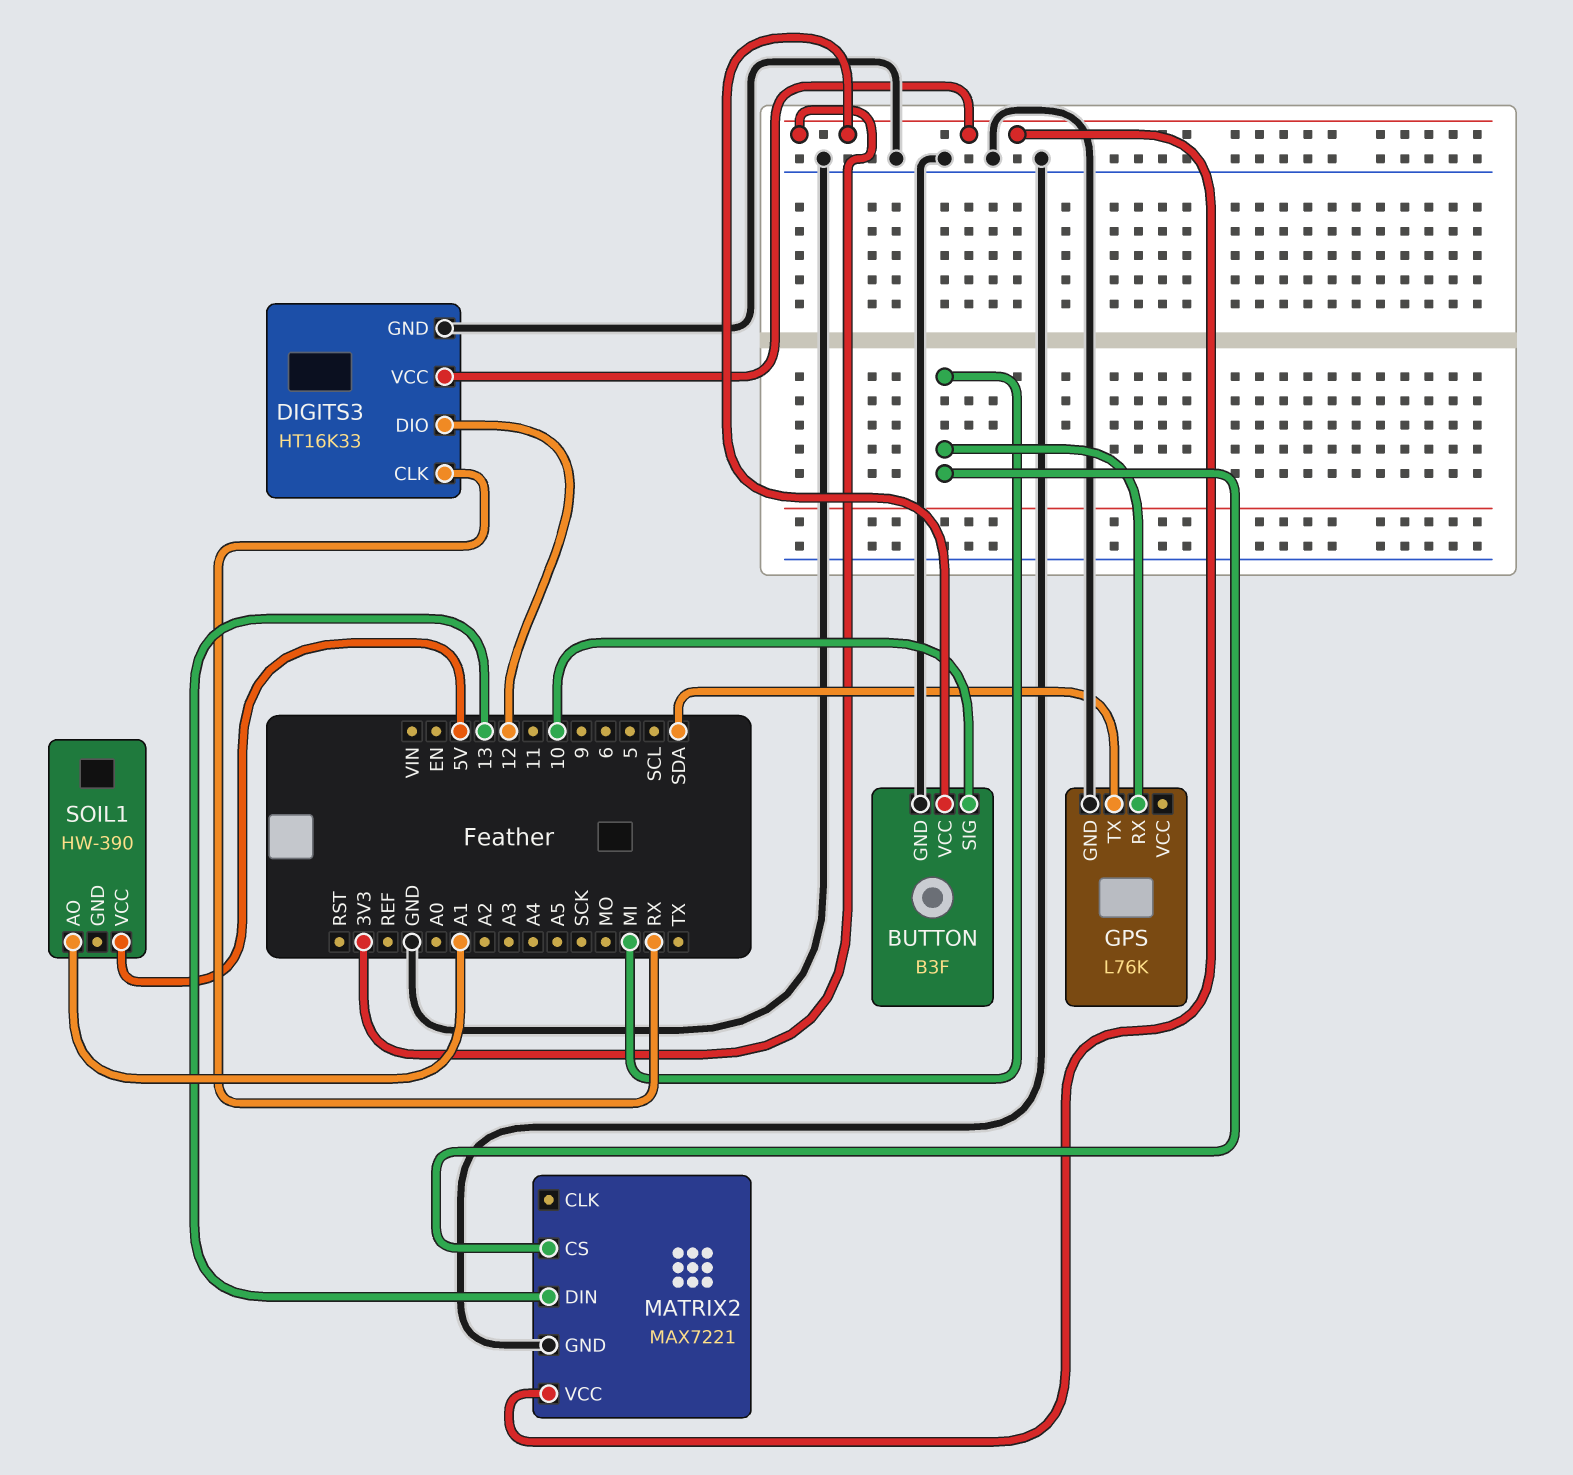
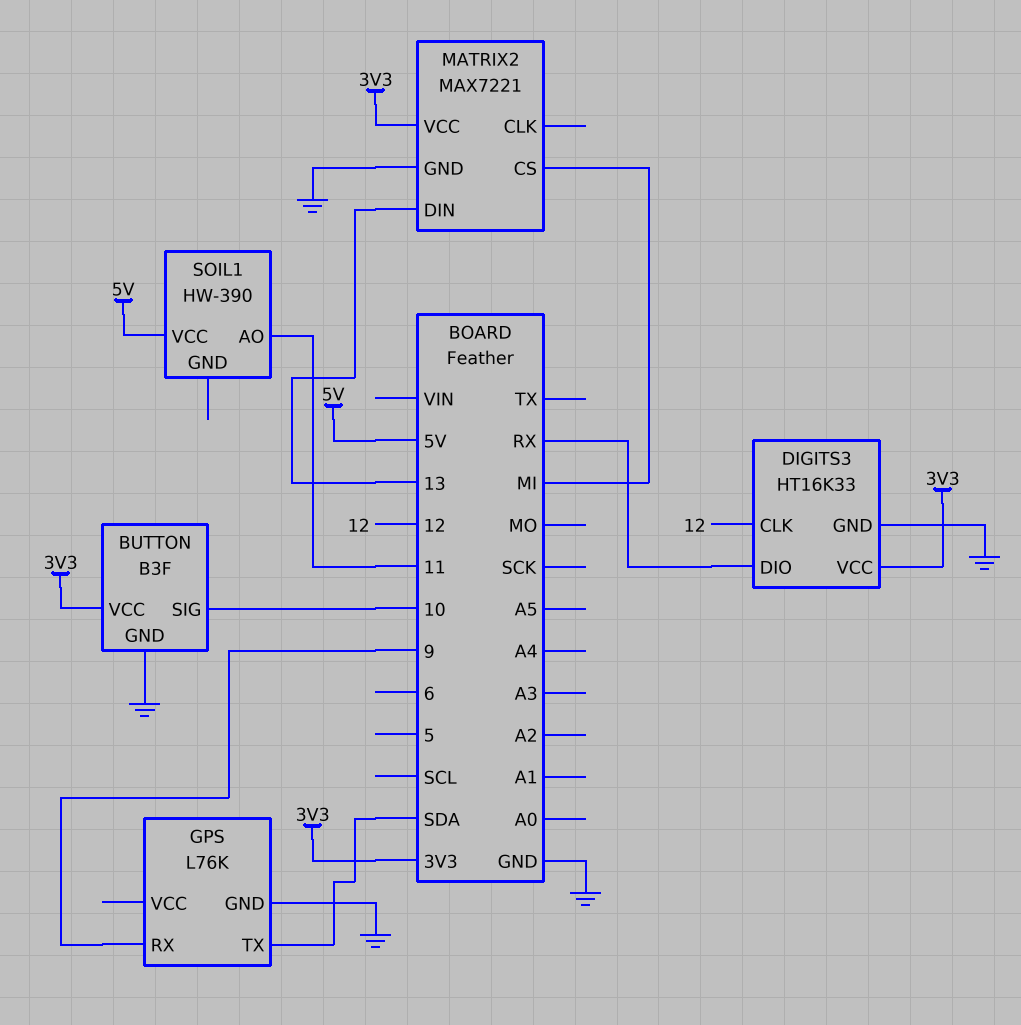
DIGITS3 pin CLK: RX -> 12
DIGITS3 pin DIO: 12 -> RX
GPS pin RX: MI -> 9
SOIL1 pin AO: A1 -> 11

